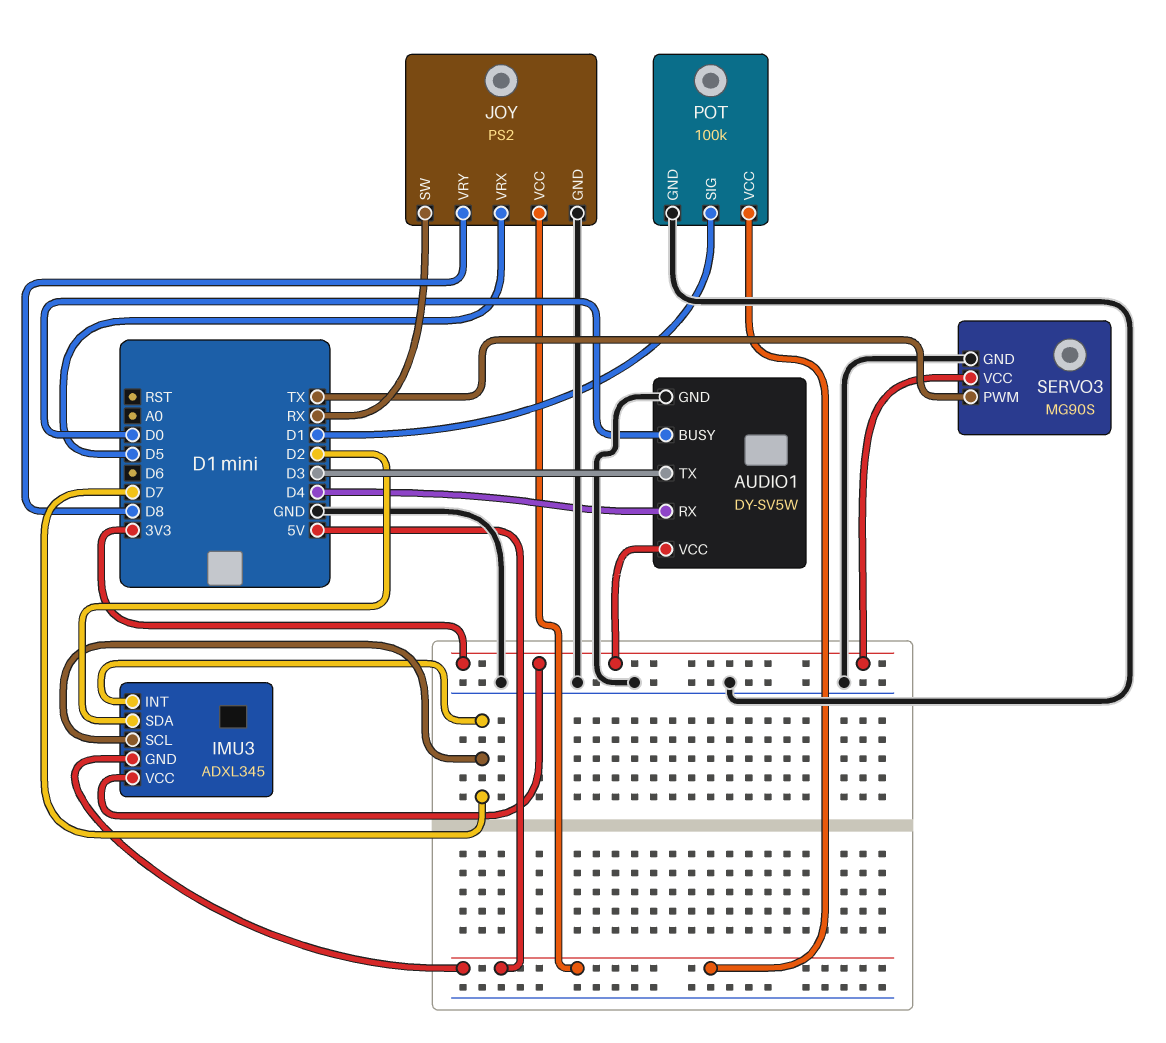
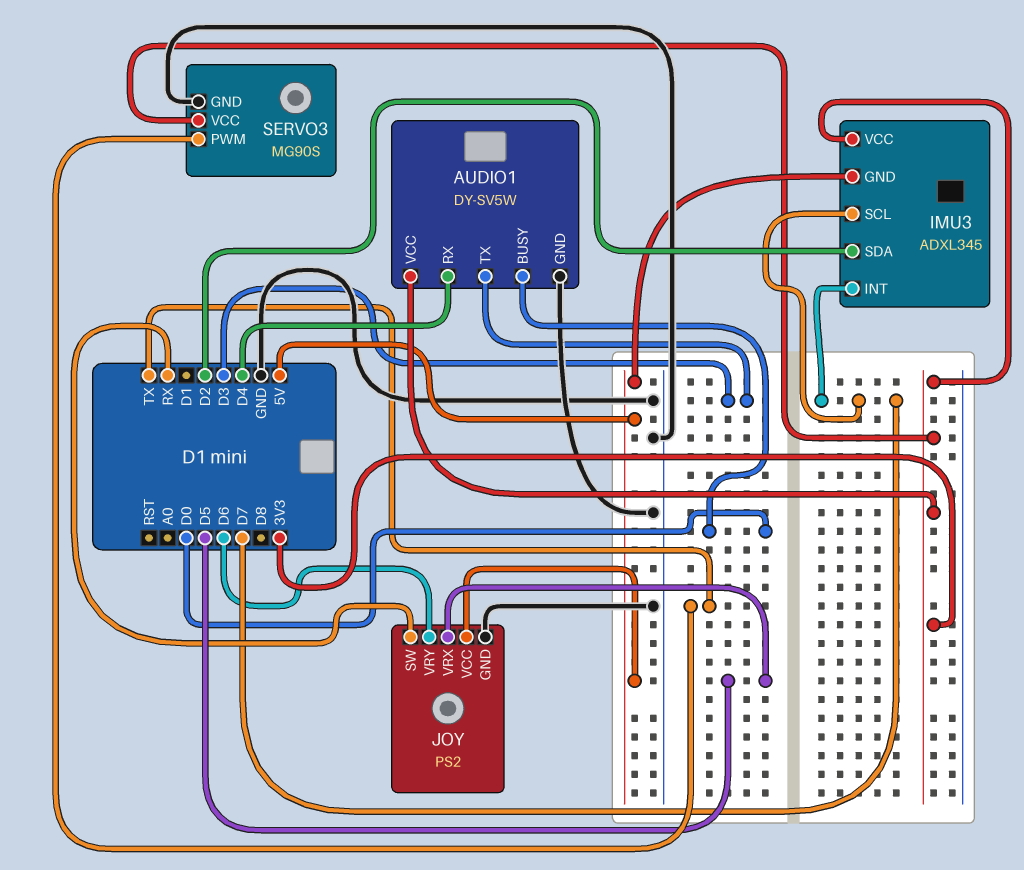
JOY pin VRY: D8 -> D6
POT: 100k -> none
POT pin GND: GND -> none
POT pin SIG: D1 -> none
POT pin VCC: 5V -> none

